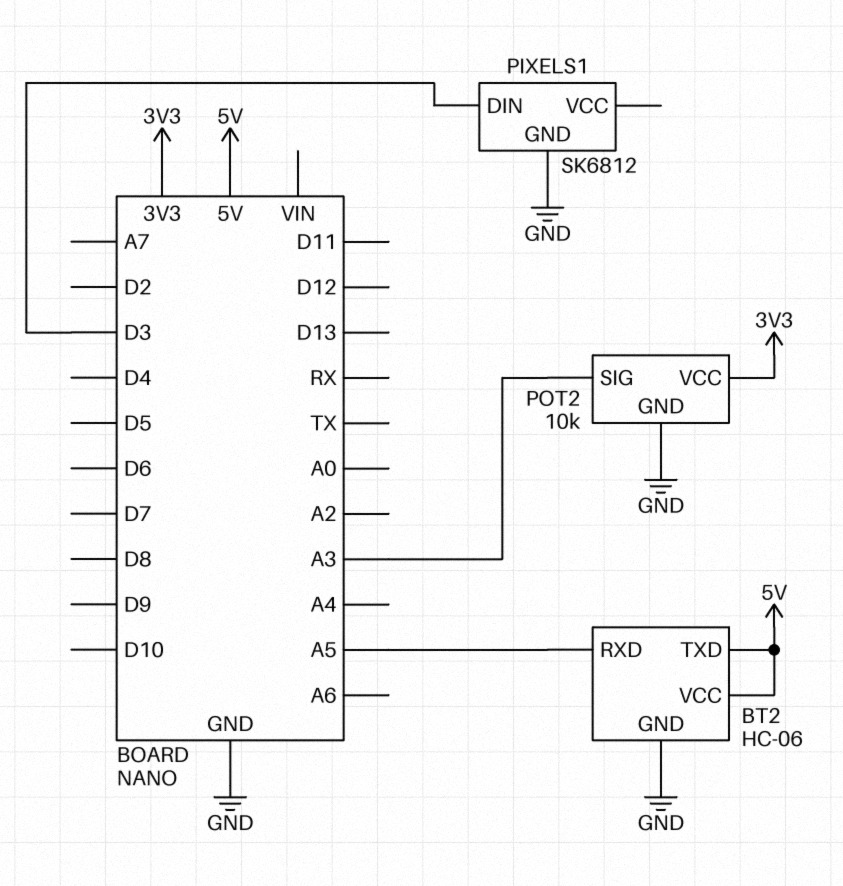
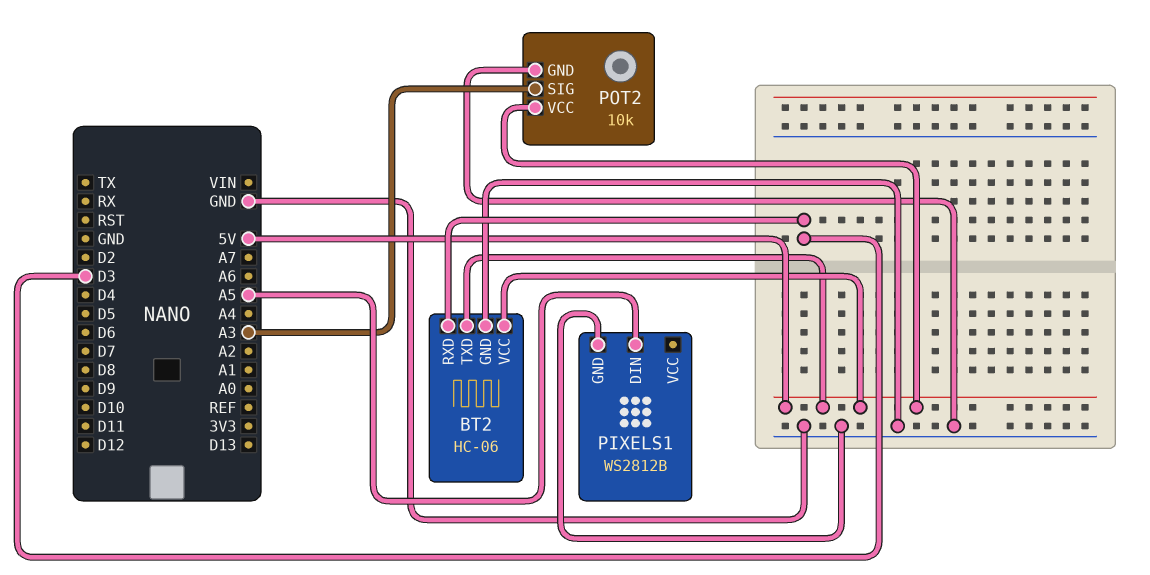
BT2 pin RXD: A5 -> D3
PIXELS1: SK6812 -> WS2812B
PIXELS1 pin DIN: D3 -> A5
POT2 pin VCC: 3V3 -> 5V

